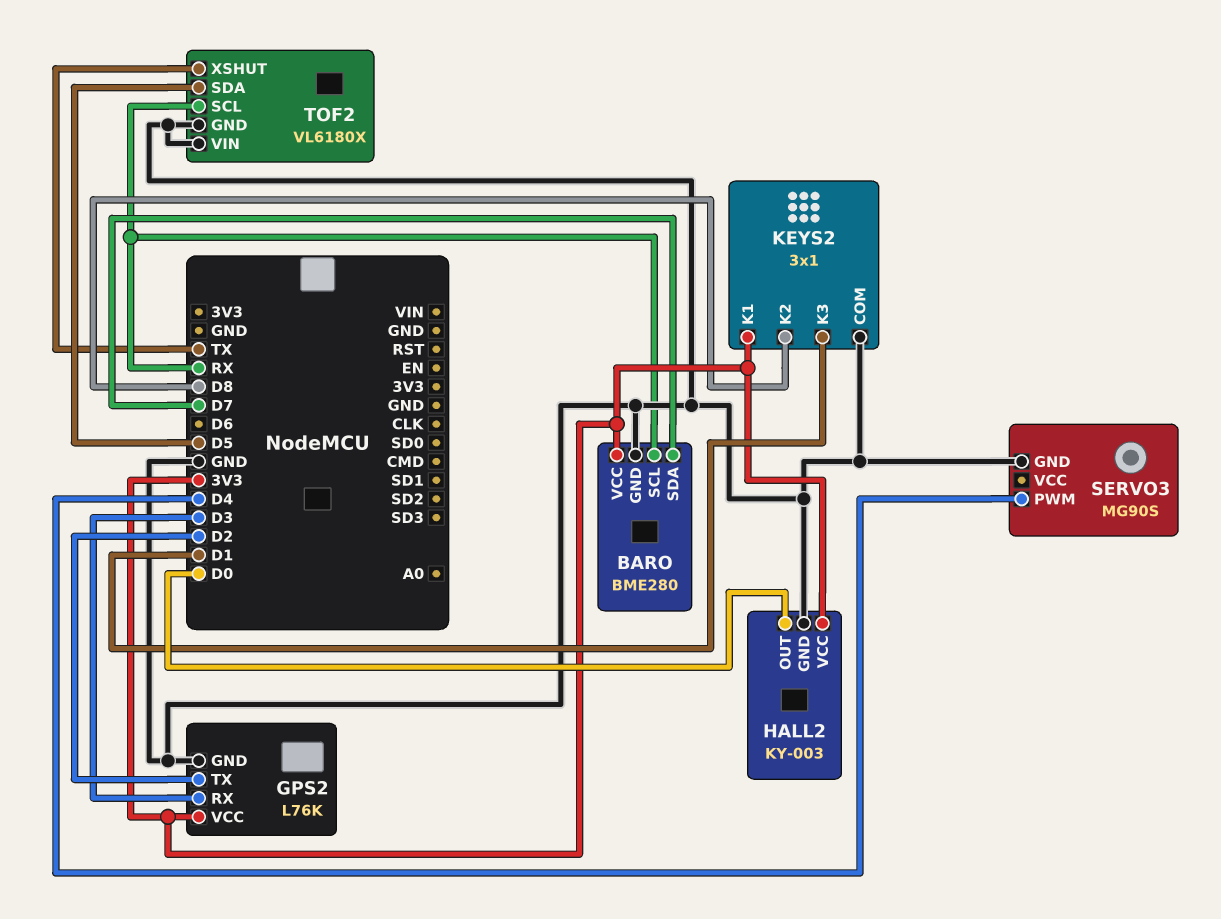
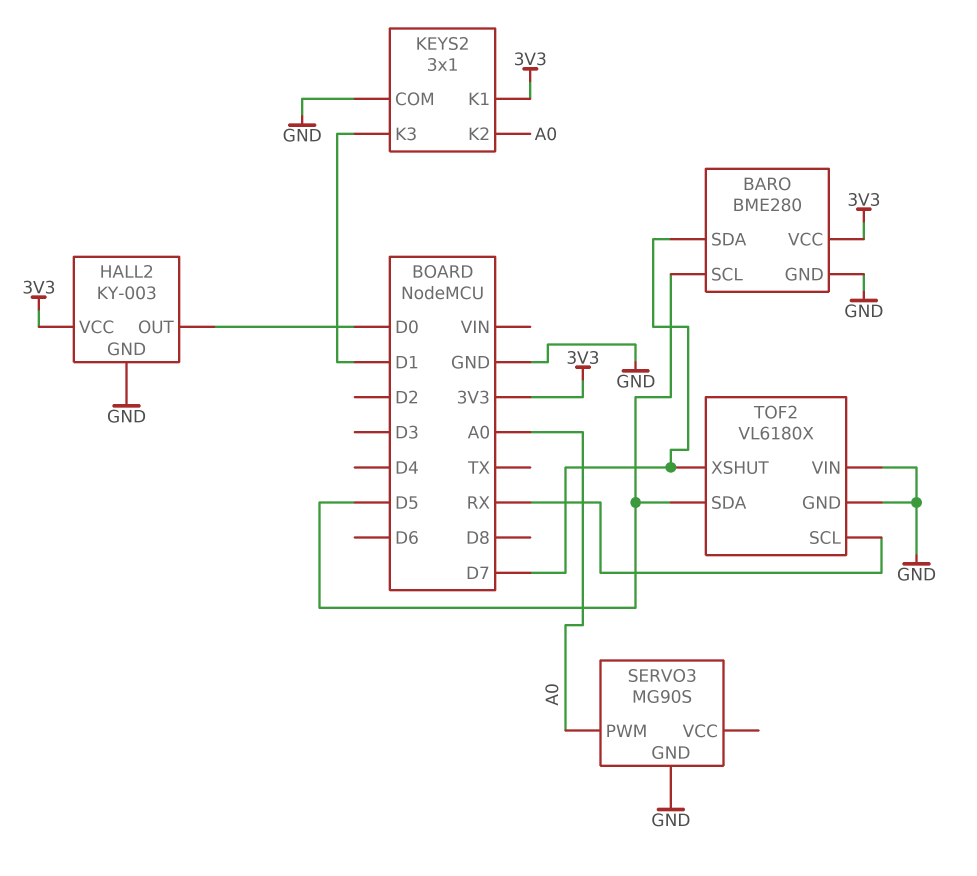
BARO pin SCL: RX -> D5
GPS2: L76K -> none
GPS2 pin GND: GND -> none
GPS2 pin RX: D3 -> none
GPS2 pin TX: D2 -> none
GPS2 pin VCC: 3V3 -> none
KEYS2 pin K2: D8 -> A0
SERVO3 pin PWM: D4 -> A0
TOF2 pin XSHUT: TX -> D7

